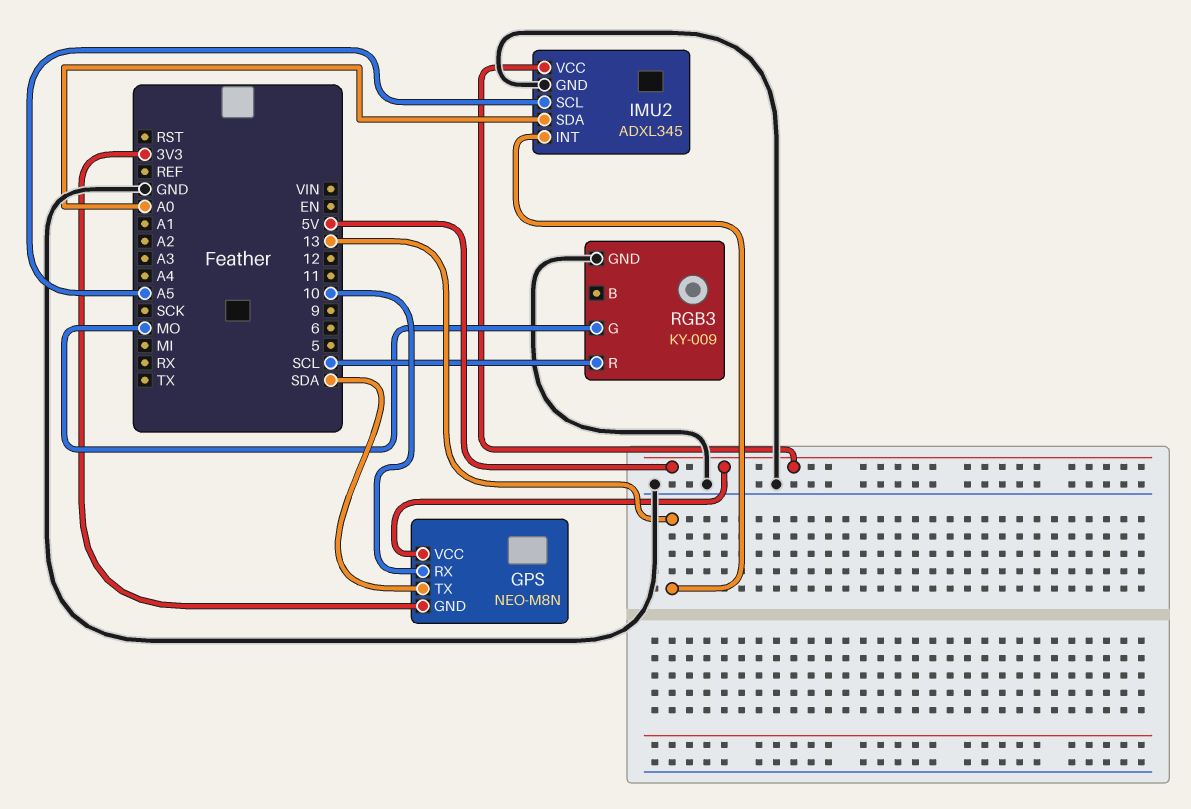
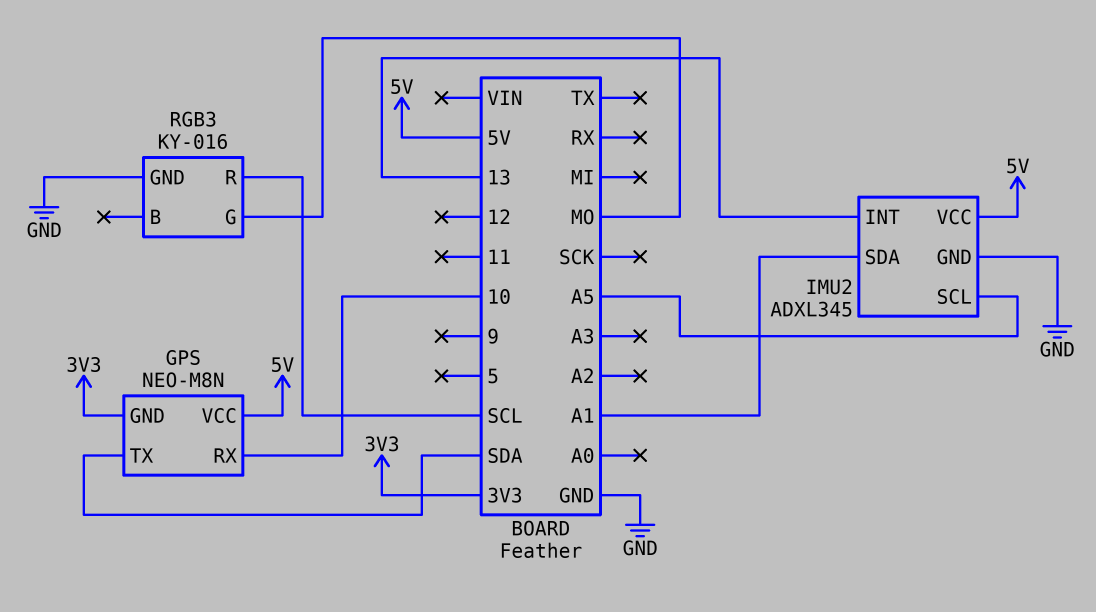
IMU2 pin SDA: A0 -> A1
RGB3: KY-009 -> KY-016

